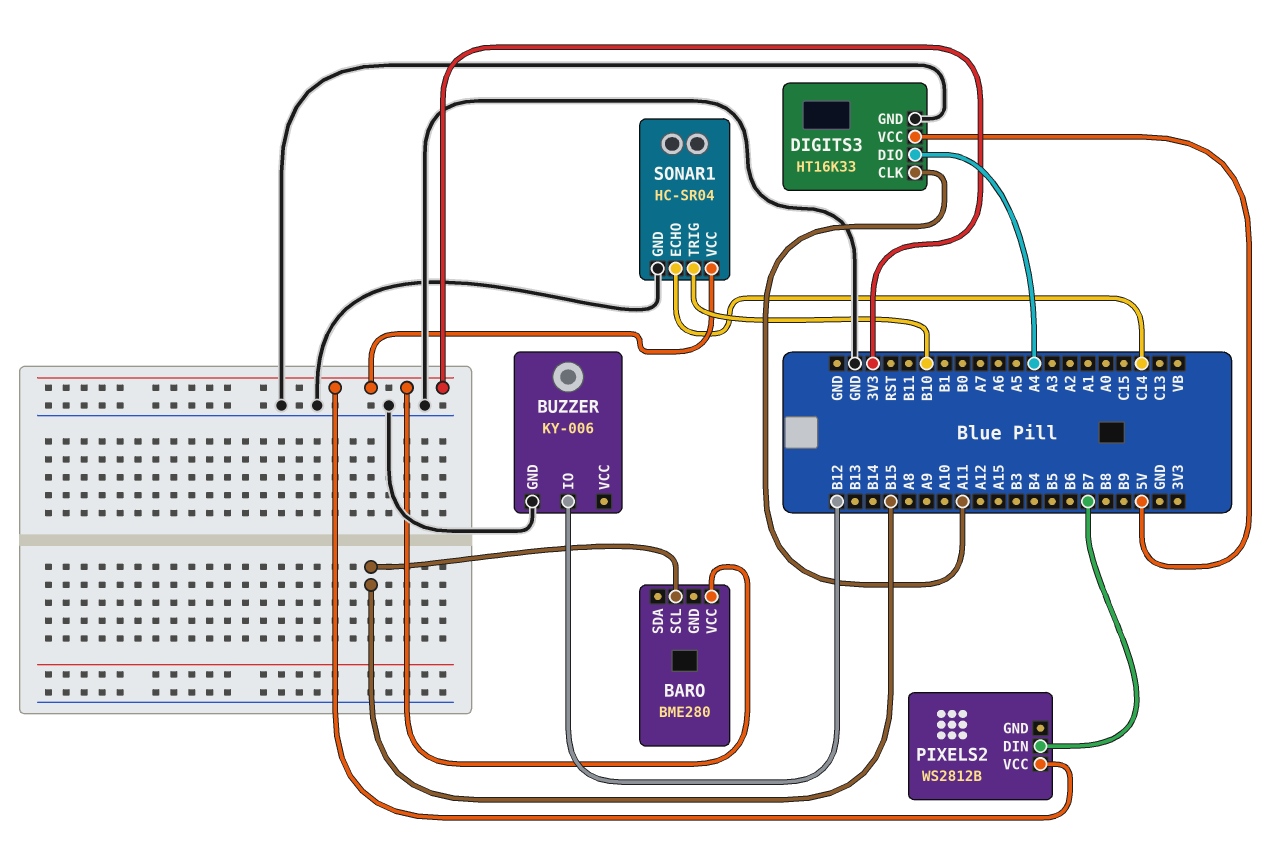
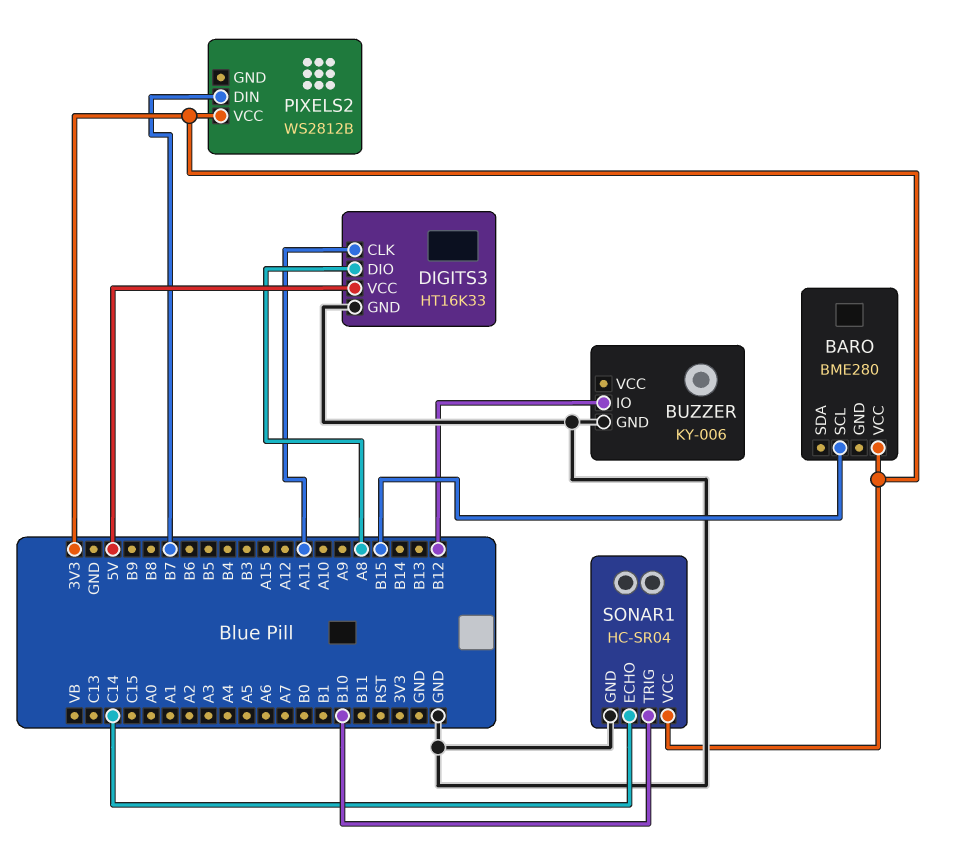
DIGITS3 pin DIO: A4 -> A8

